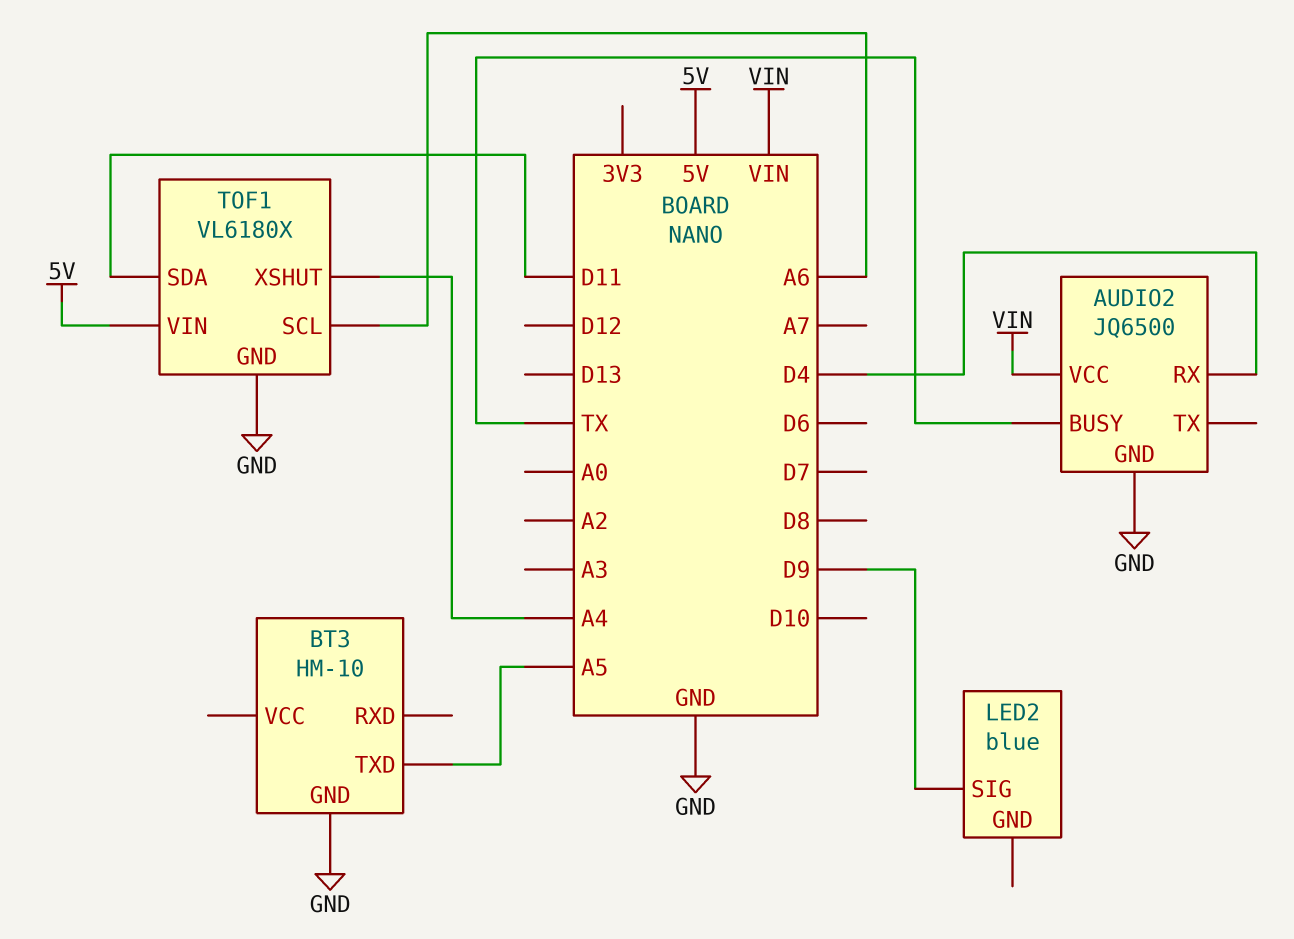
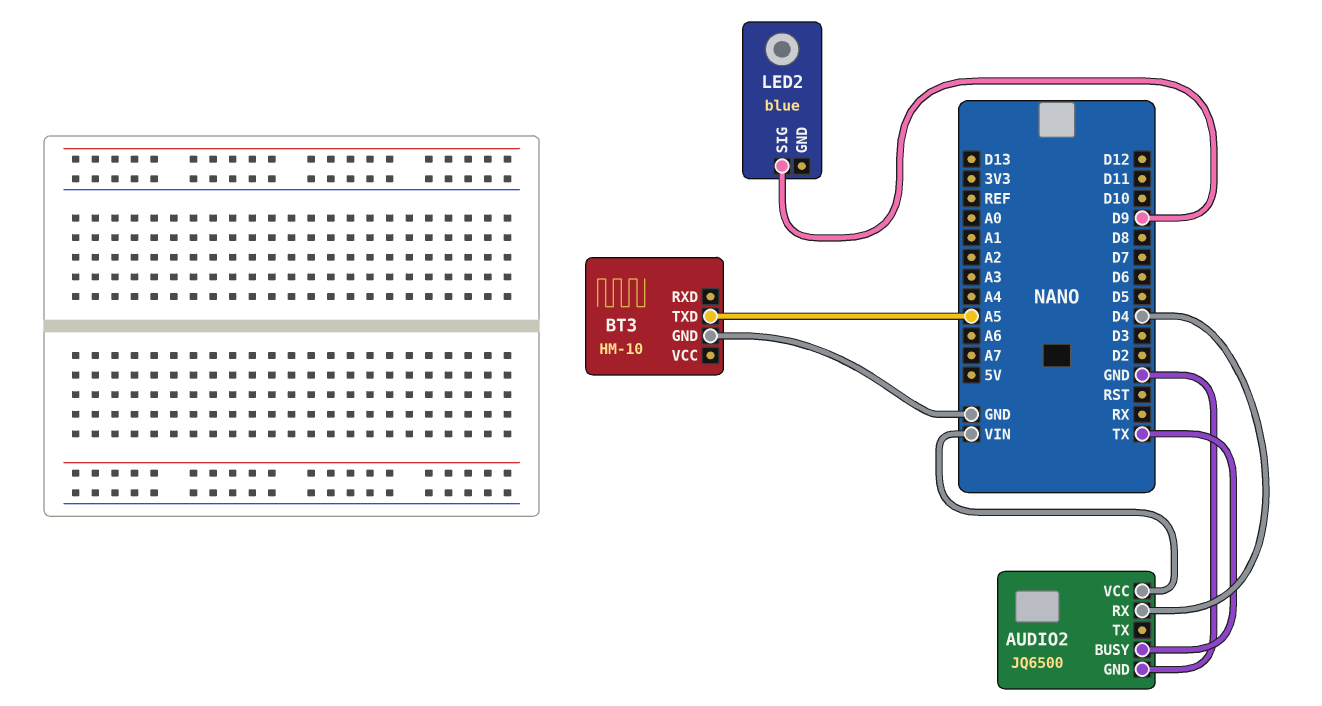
TOF1: VL6180X -> none
TOF1 pin GND: GND -> none
TOF1 pin SCL: A6 -> none
TOF1 pin SDA: D11 -> none
TOF1 pin VIN: 5V -> none
TOF1 pin XSHUT: A4 -> none

